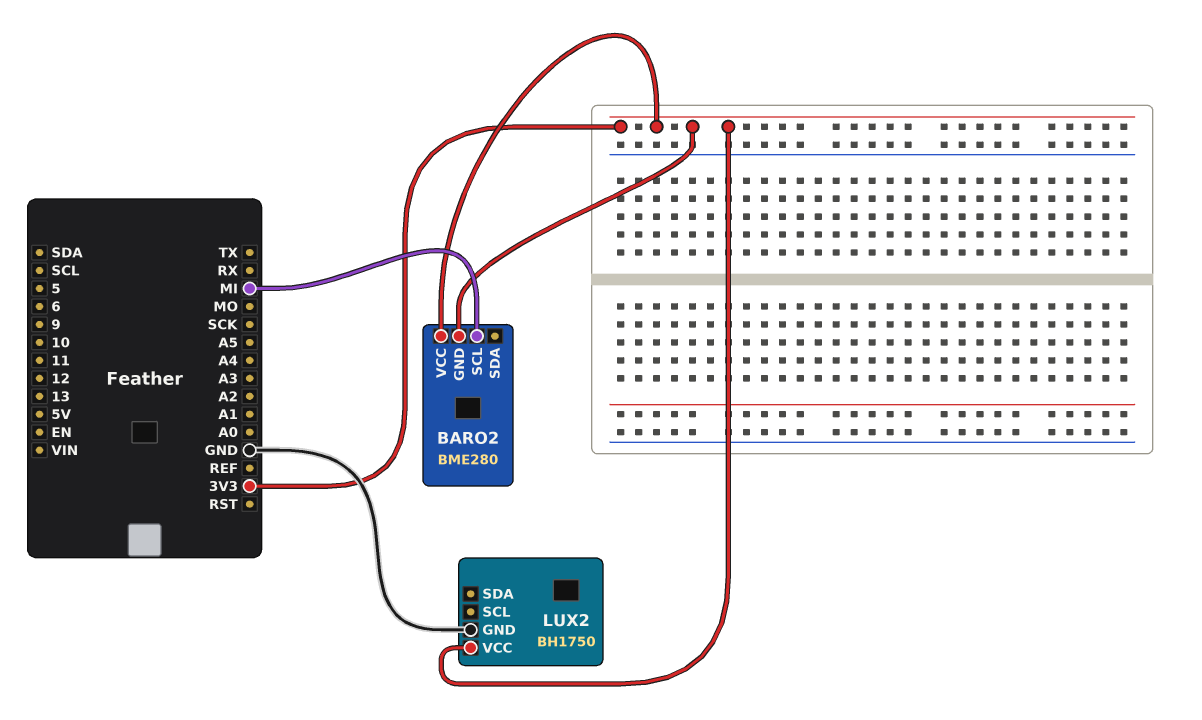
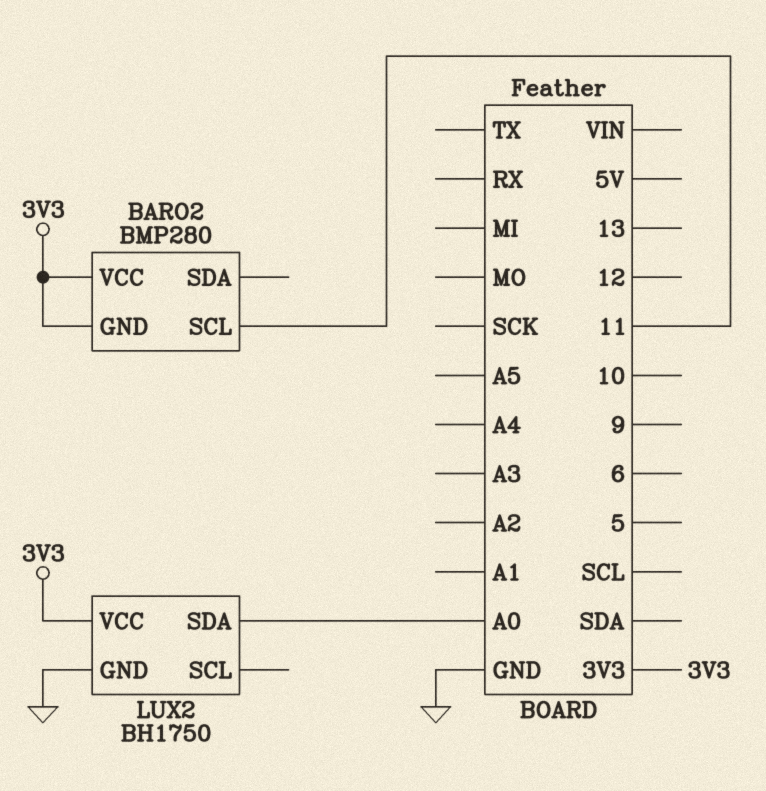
BARO2: BME280 -> BMP280
BARO2 pin SCL: MI -> 11
LUX2 pin SDA: none -> A0

